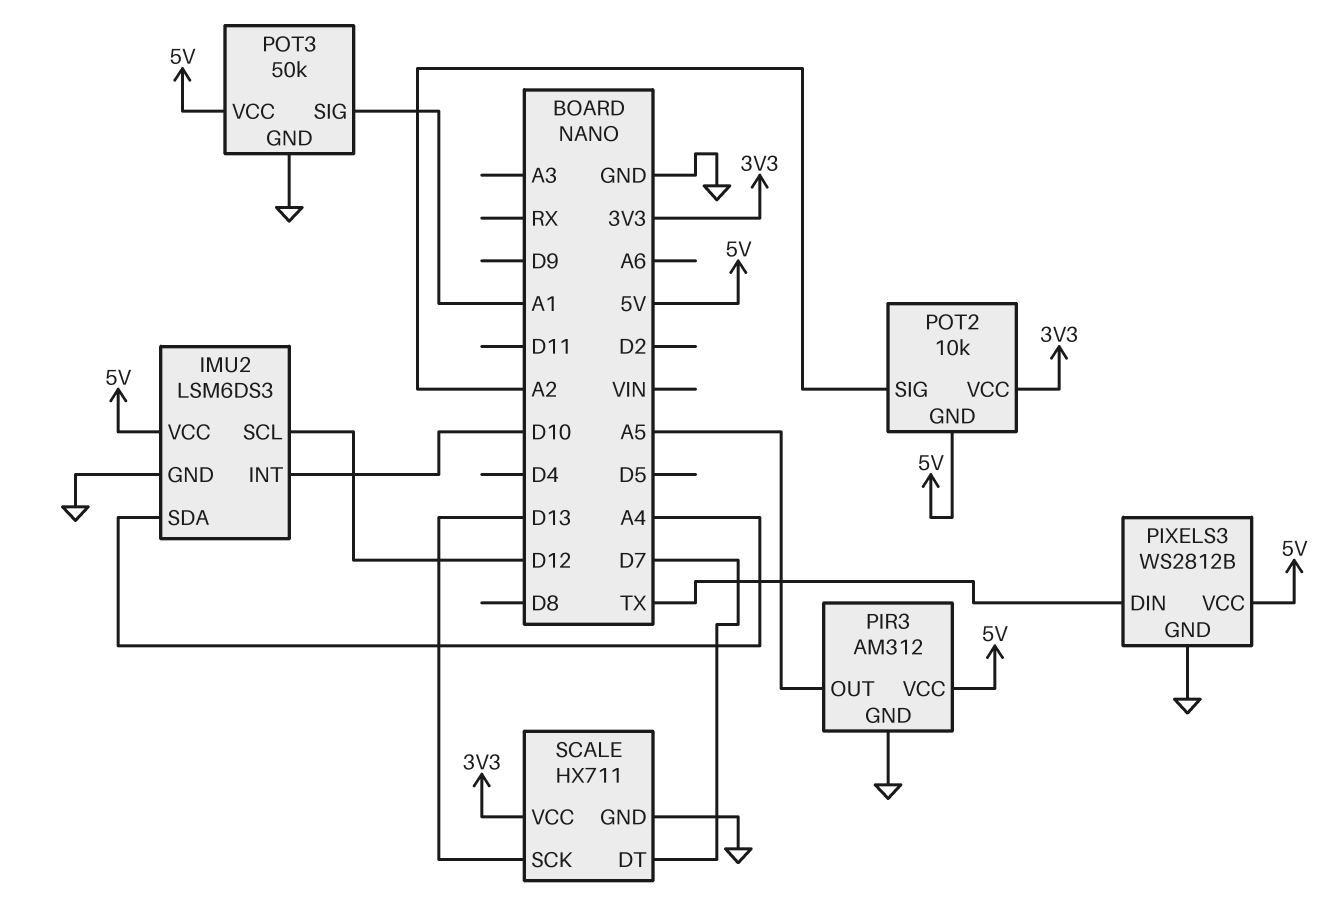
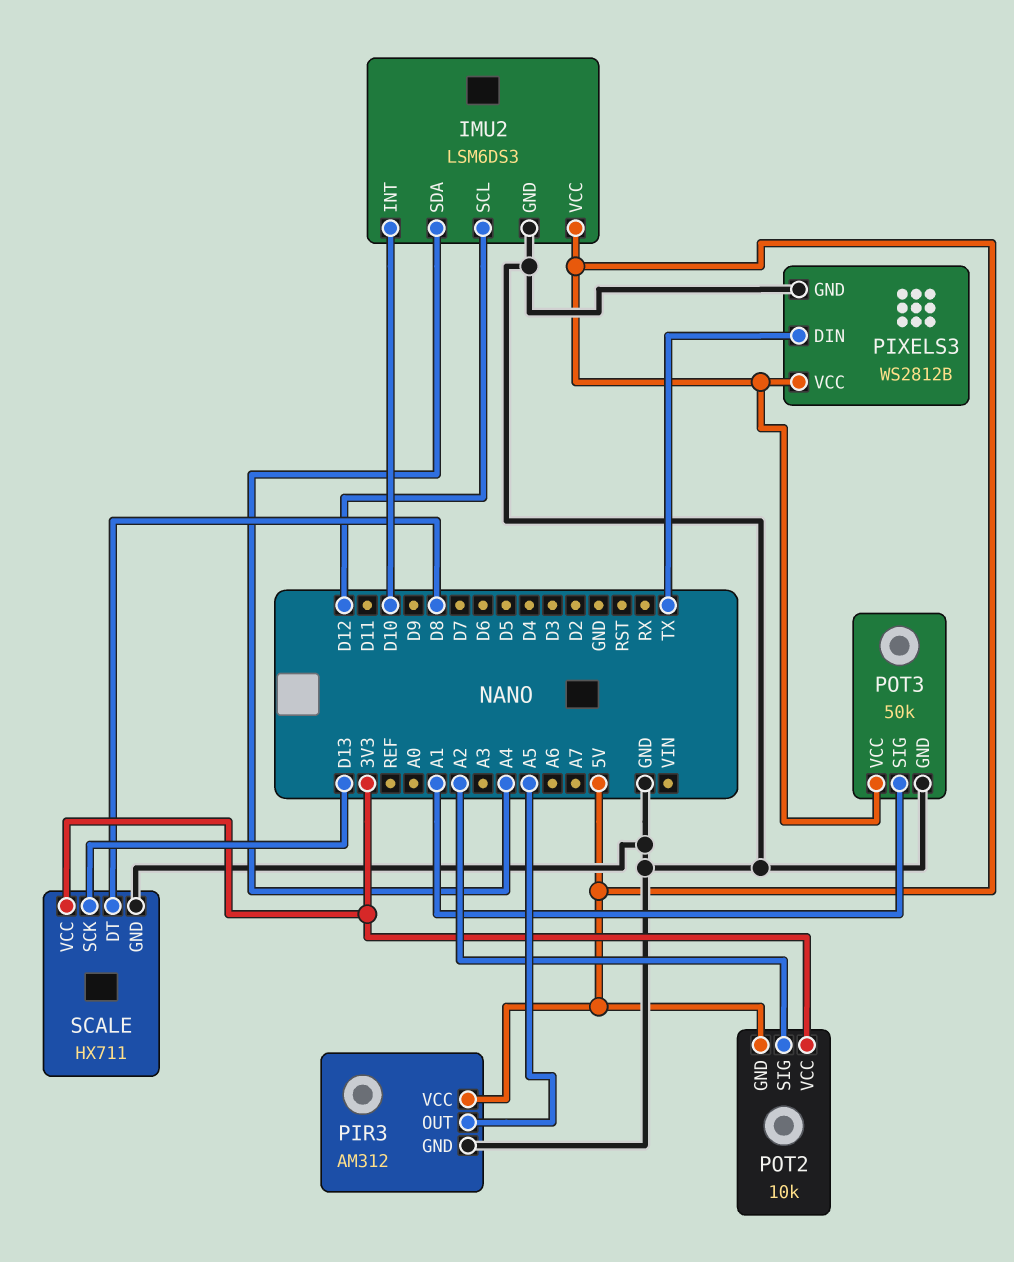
SCALE pin DT: D7 -> D8

